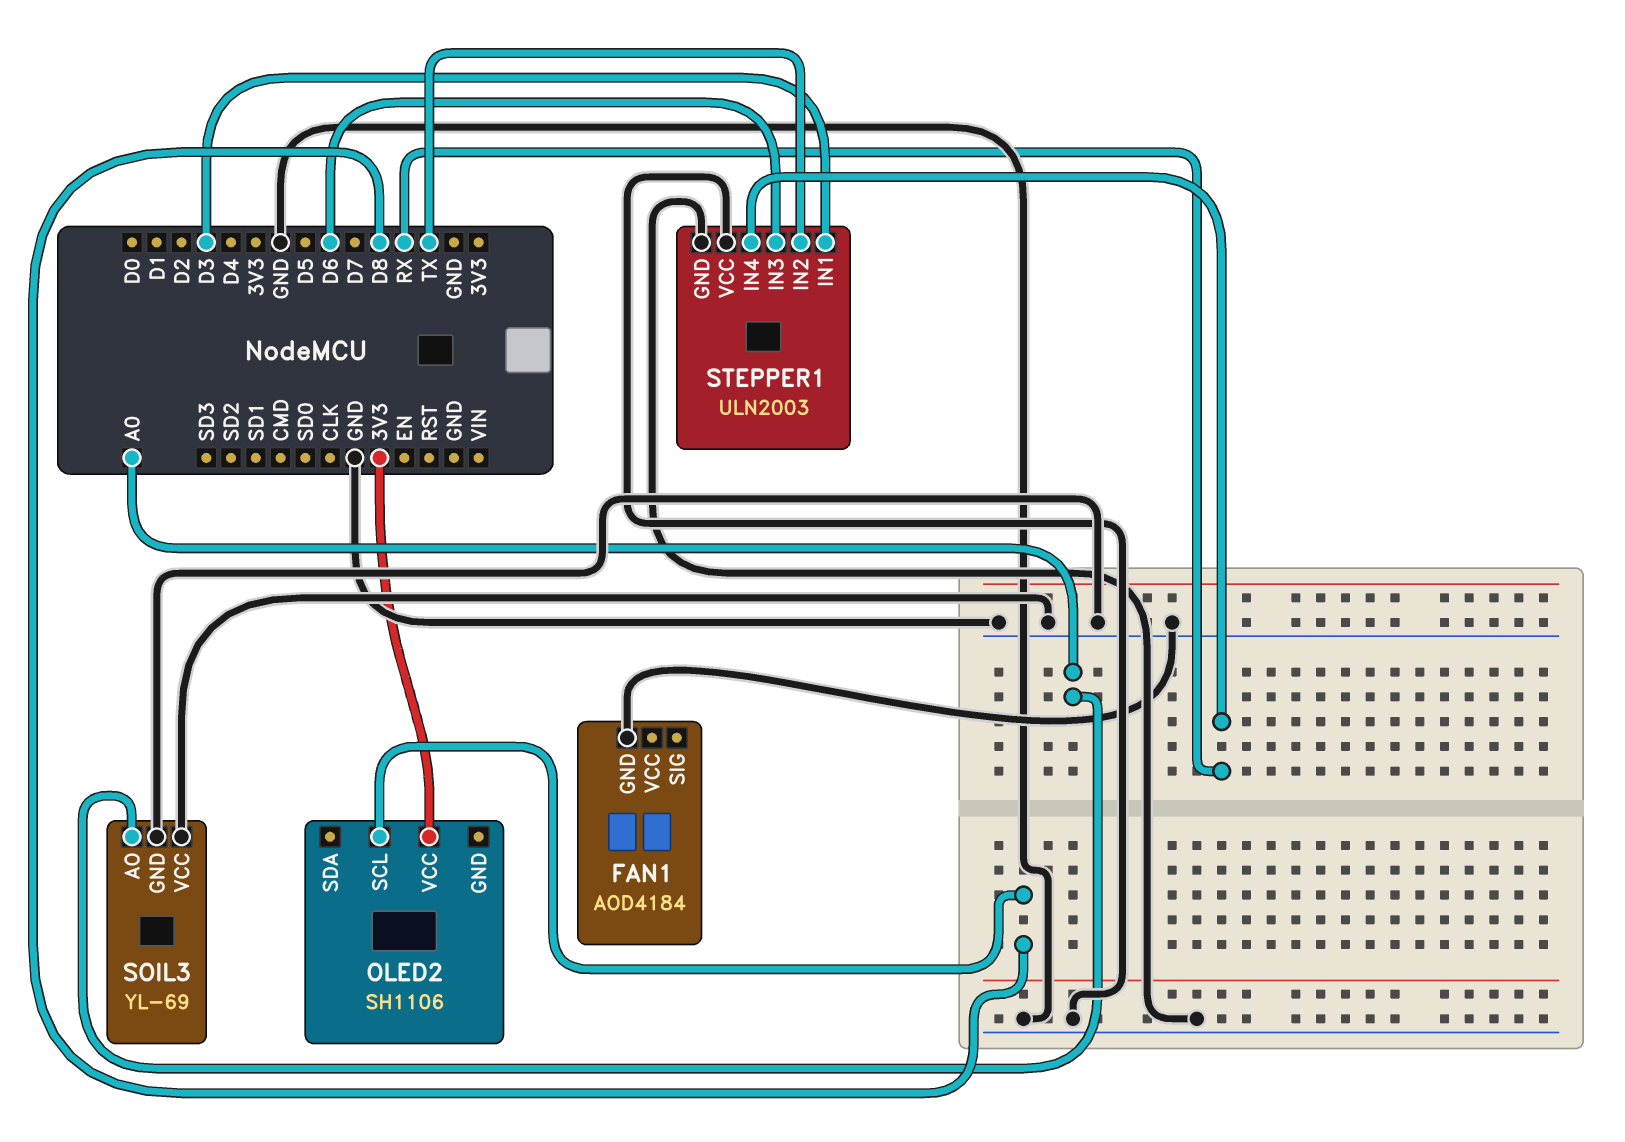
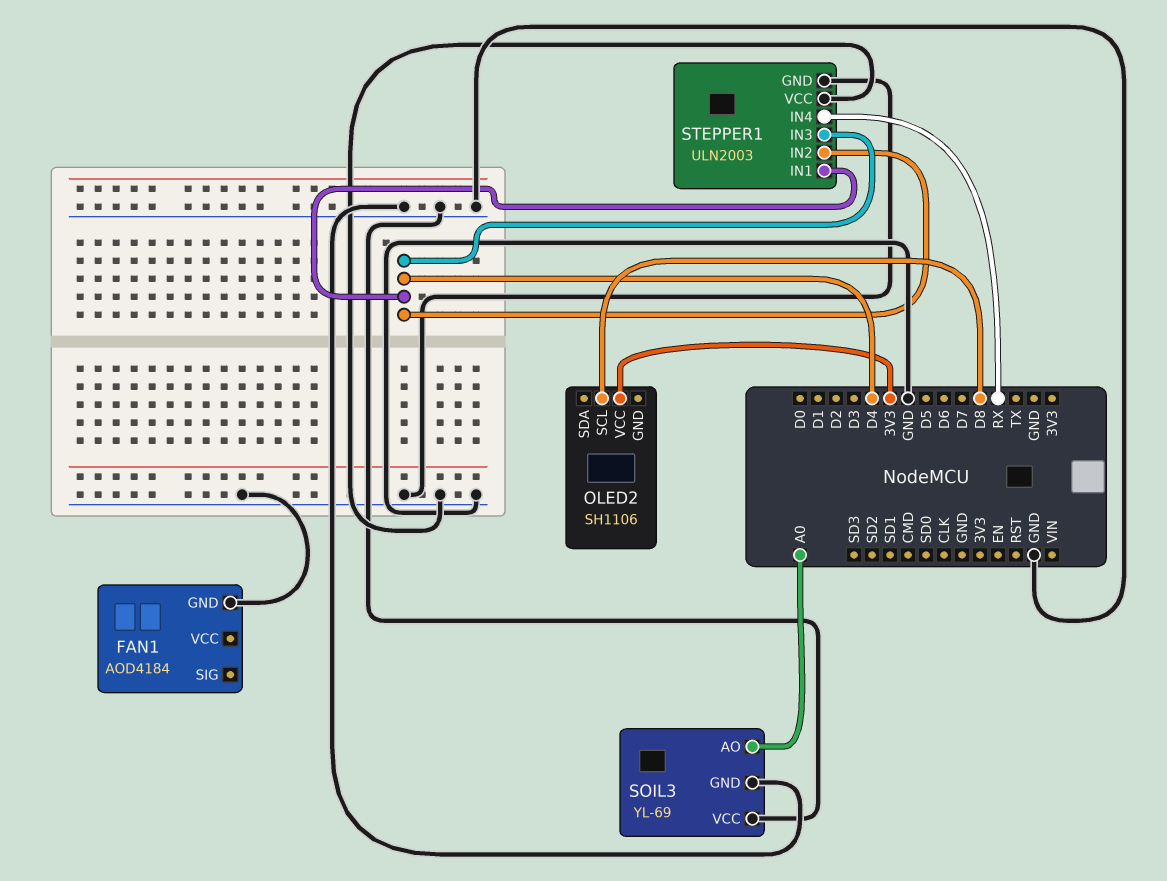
STEPPER1 pin IN1: D3 -> D4
STEPPER1 pin IN2: TX -> D4
STEPPER1 pin IN3: D6 -> D4

